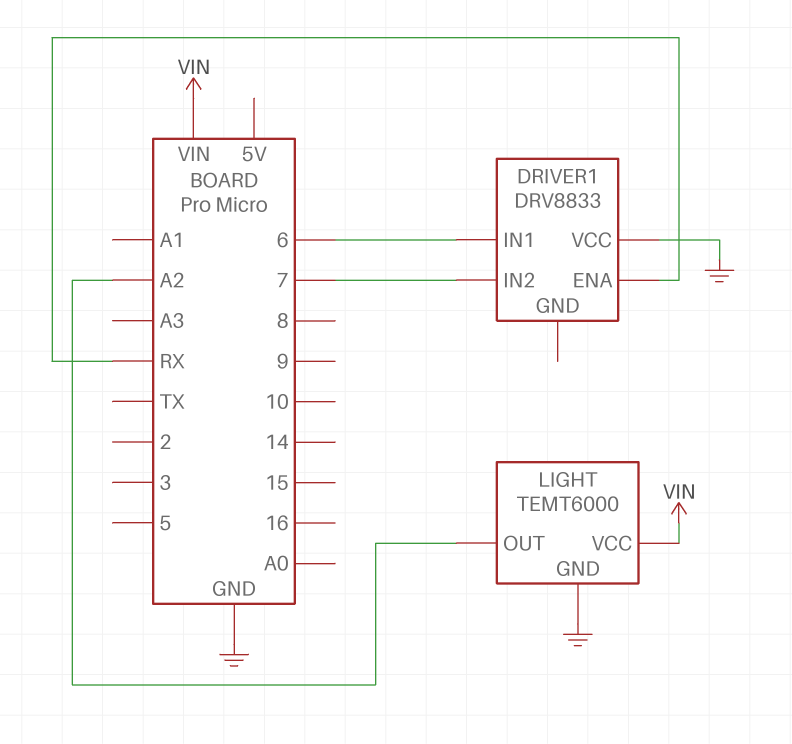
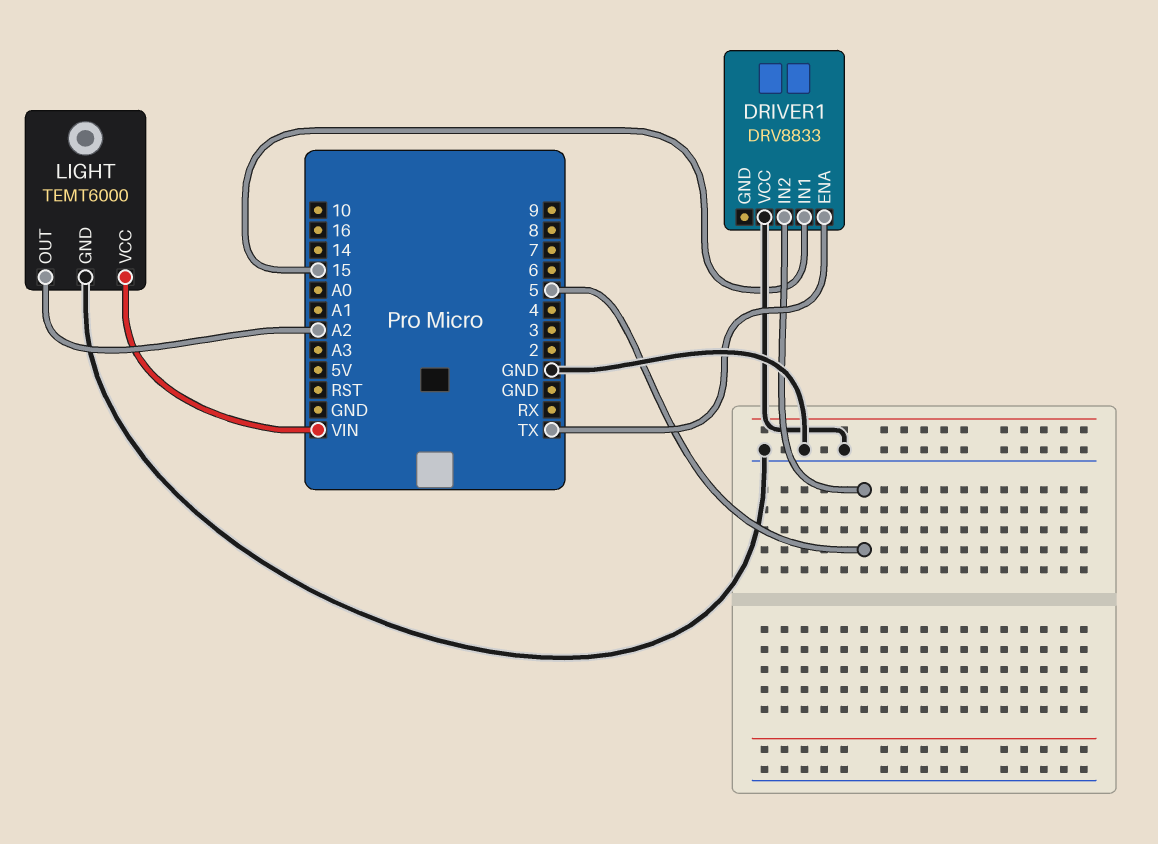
DRIVER1 pin ENA: RX -> TX
DRIVER1 pin IN1: 6 -> 15
DRIVER1 pin IN2: 7 -> 5

